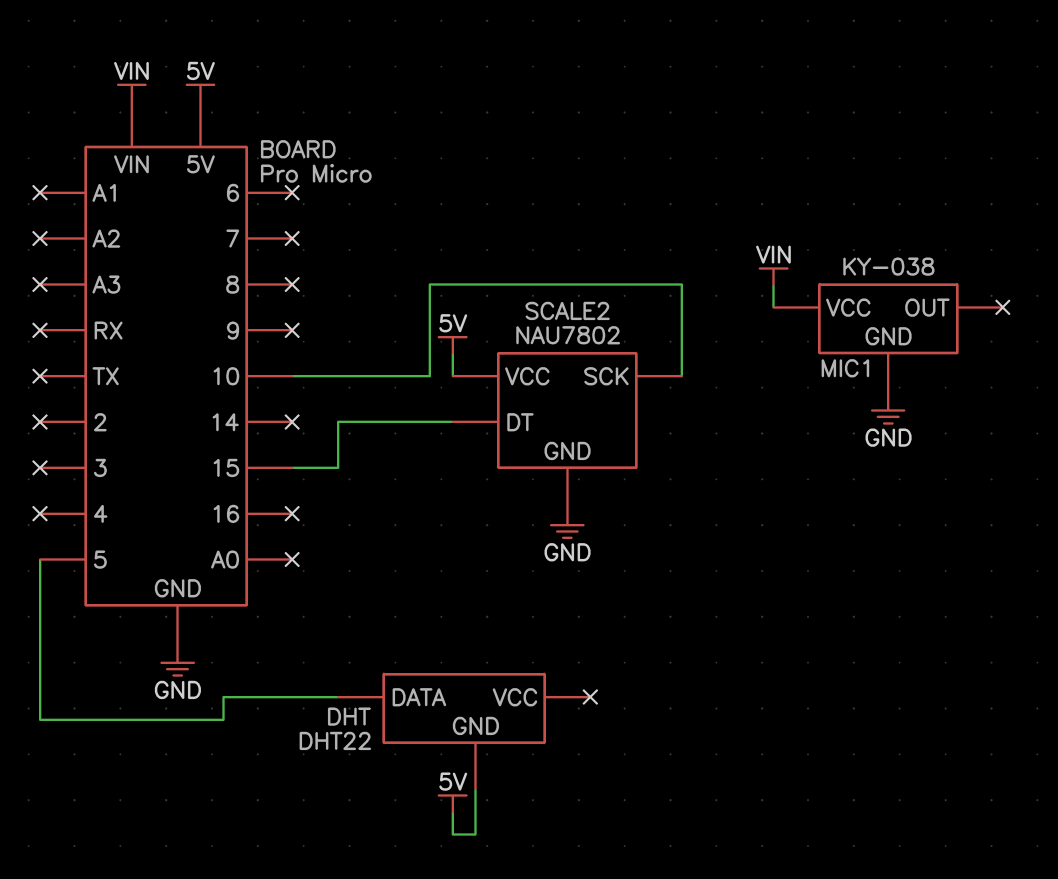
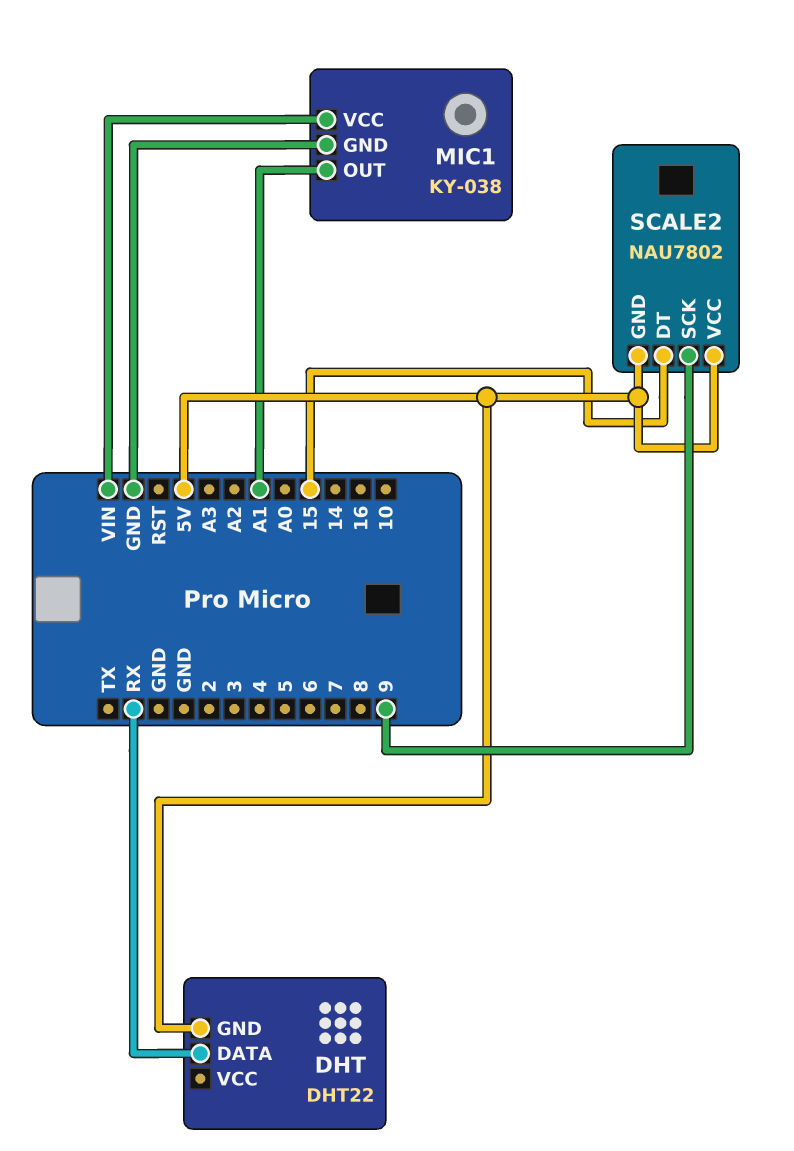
DHT pin DATA: 5 -> RX
MIC1 pin OUT: none -> A1
SCALE2 pin GND: GND -> 5V
SCALE2 pin SCK: 10 -> 9

